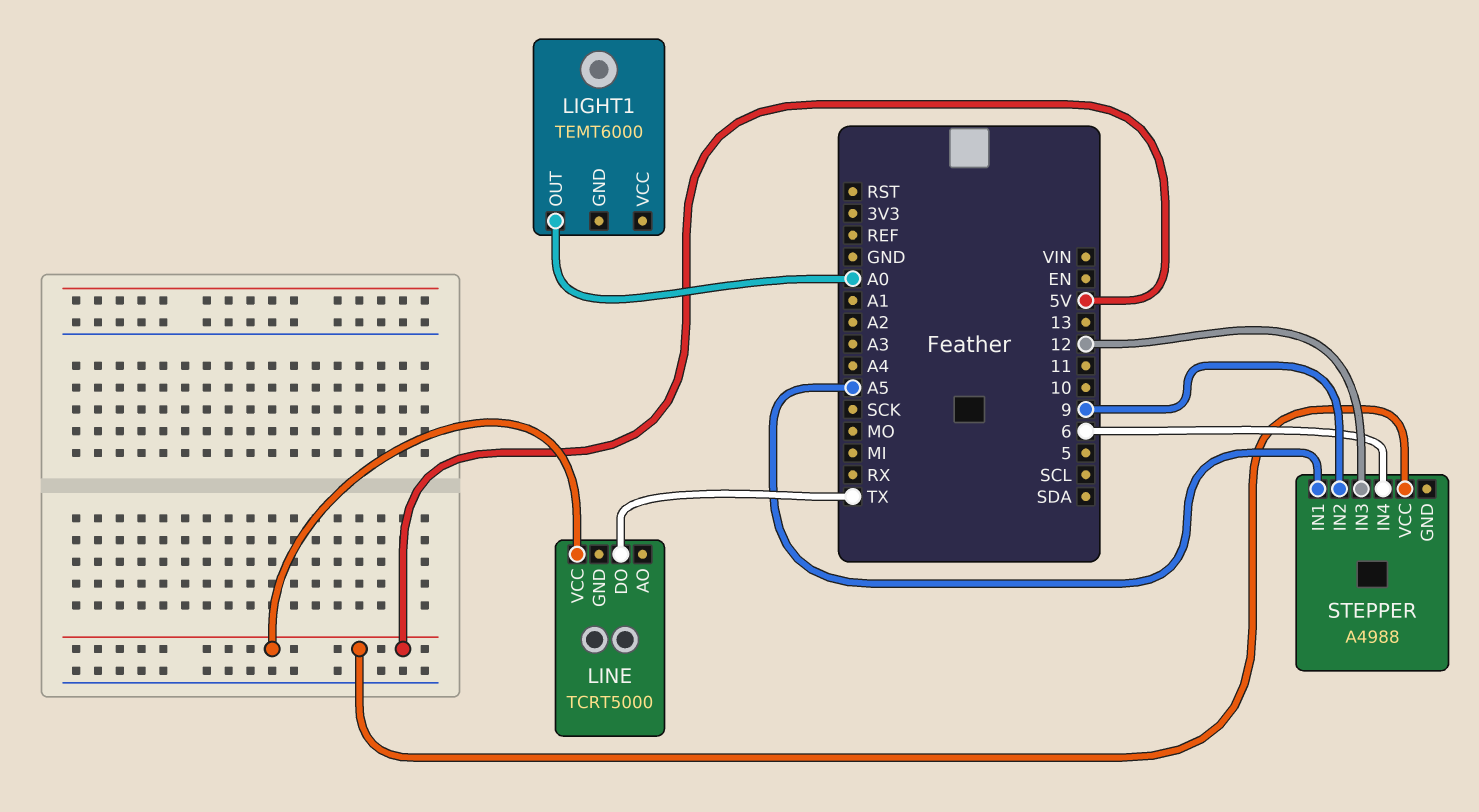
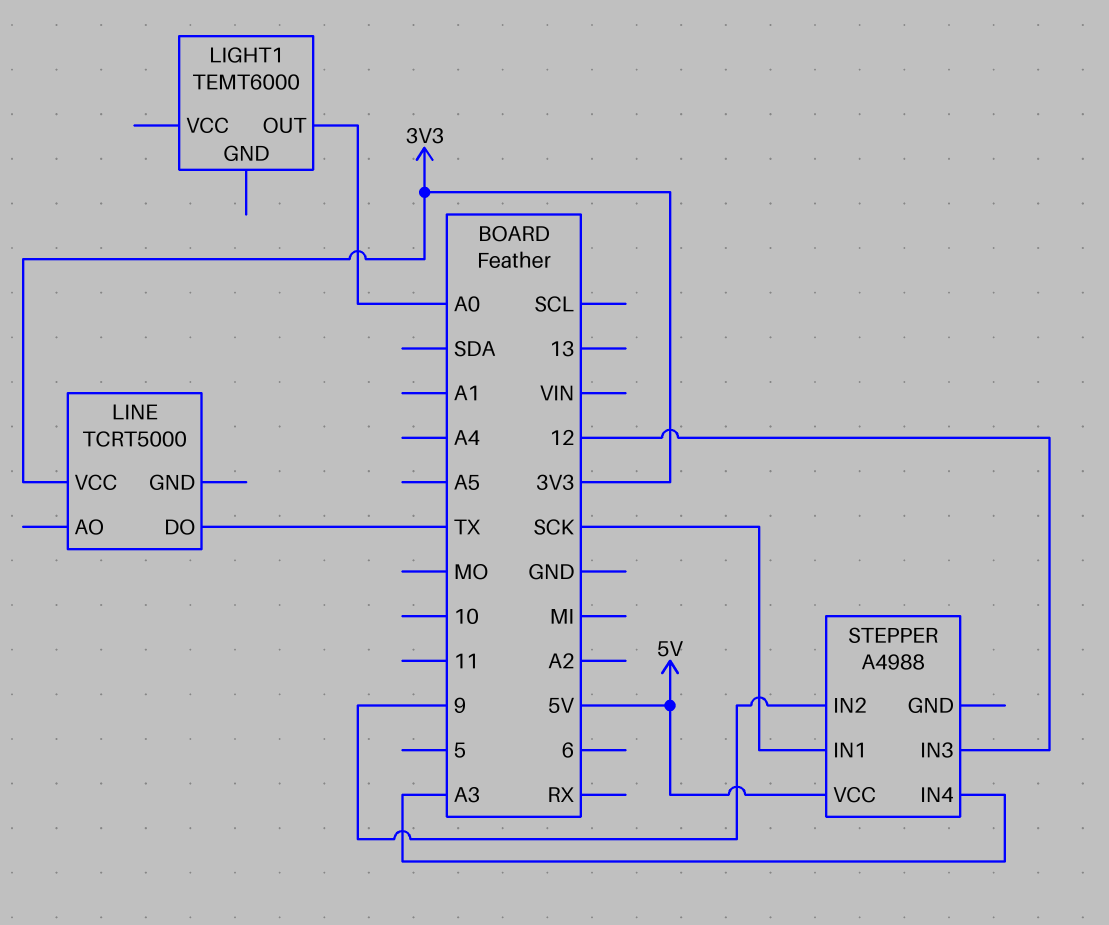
LINE pin VCC: 5V -> 3V3
STEPPER pin IN1: A5 -> SCK
STEPPER pin IN4: 6 -> A3

